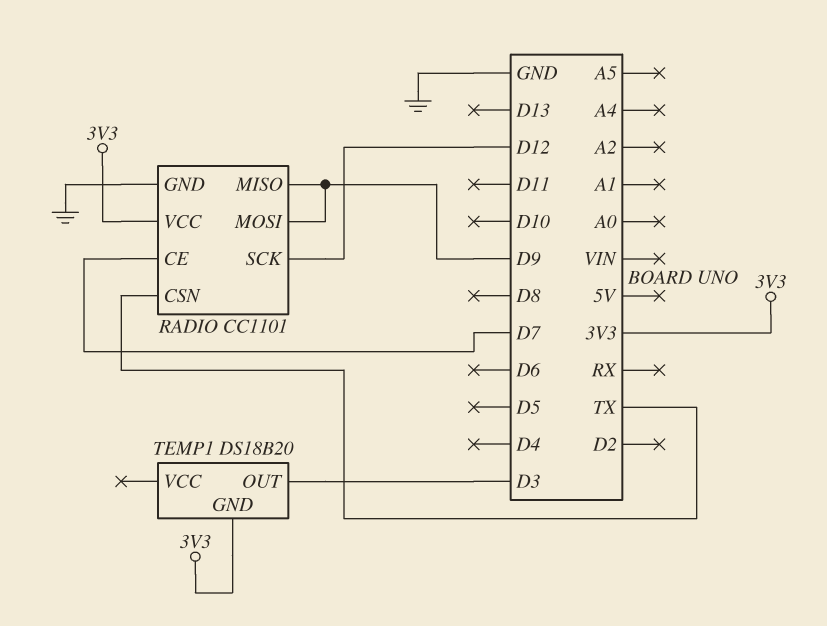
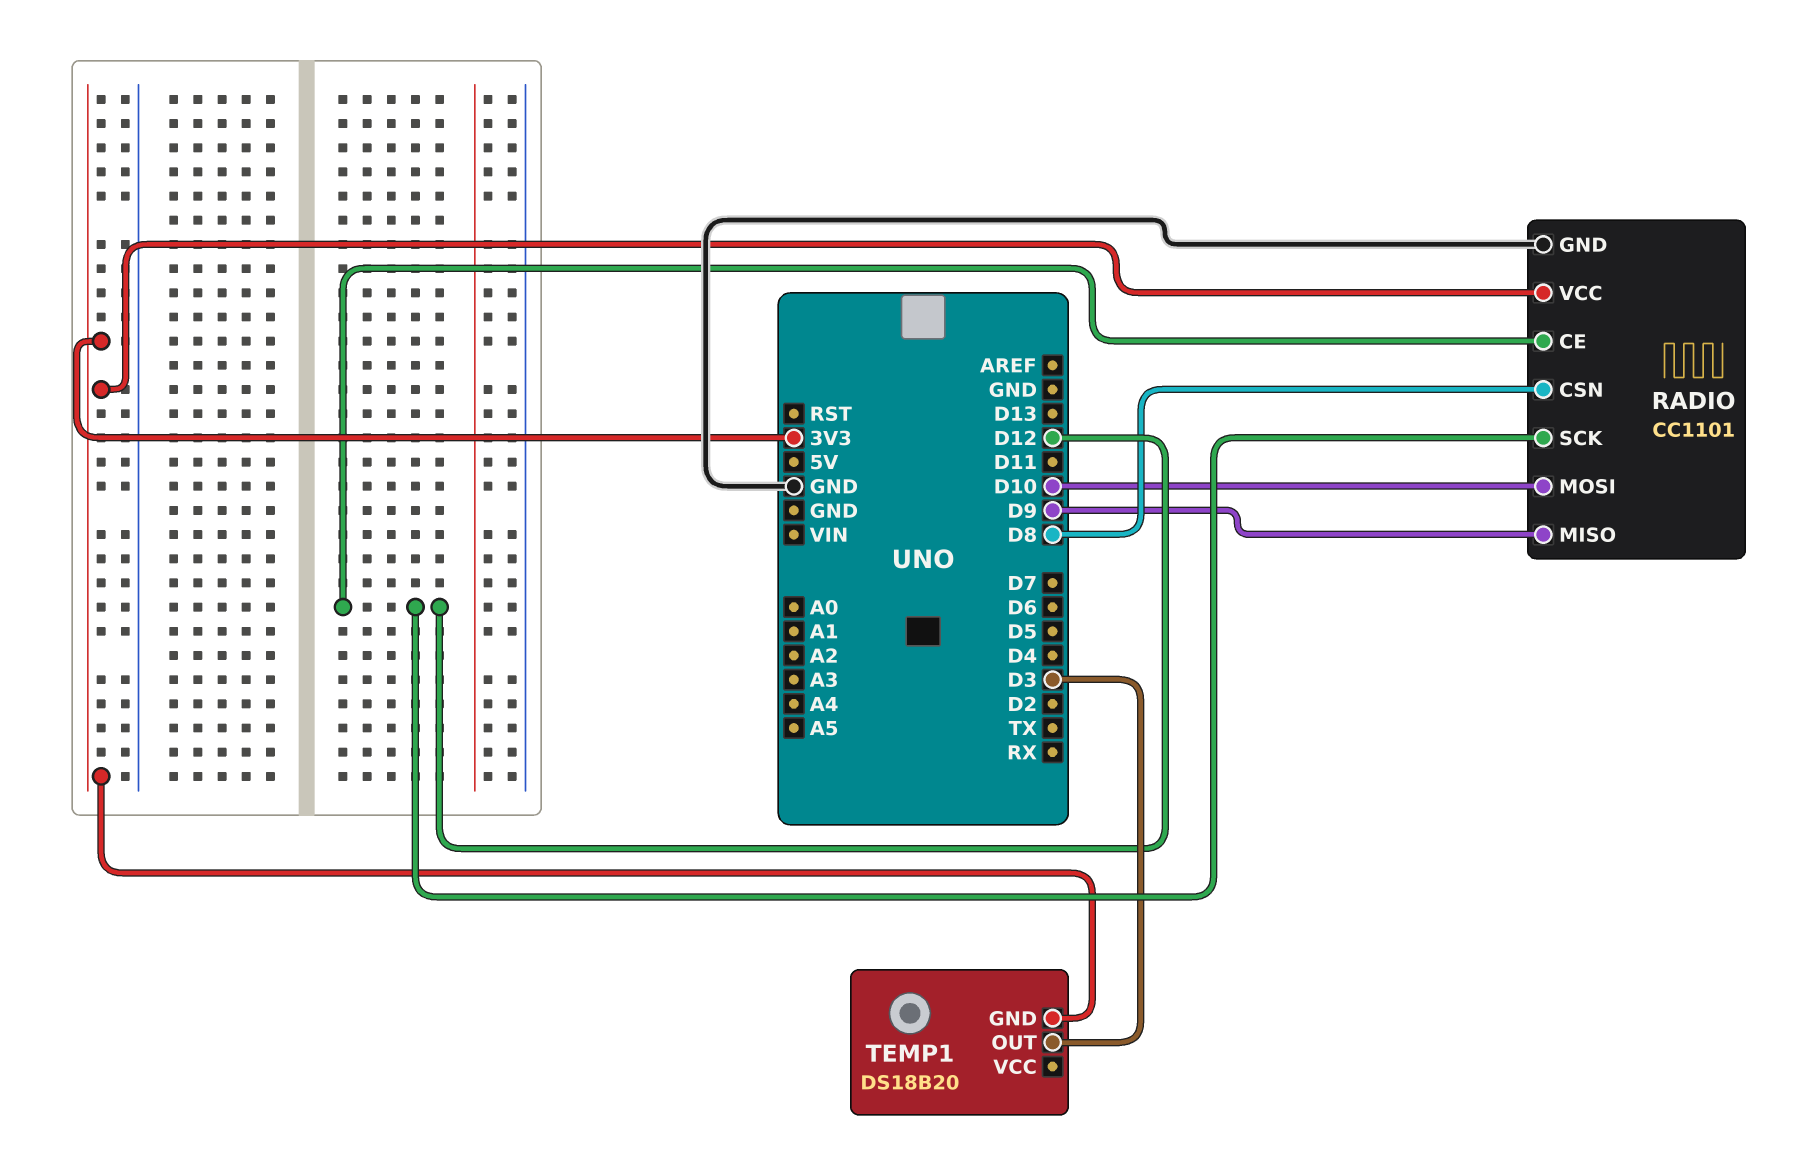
RADIO pin CE: D7 -> D12
RADIO pin CSN: TX -> D8
RADIO pin MOSI: D9 -> D10

